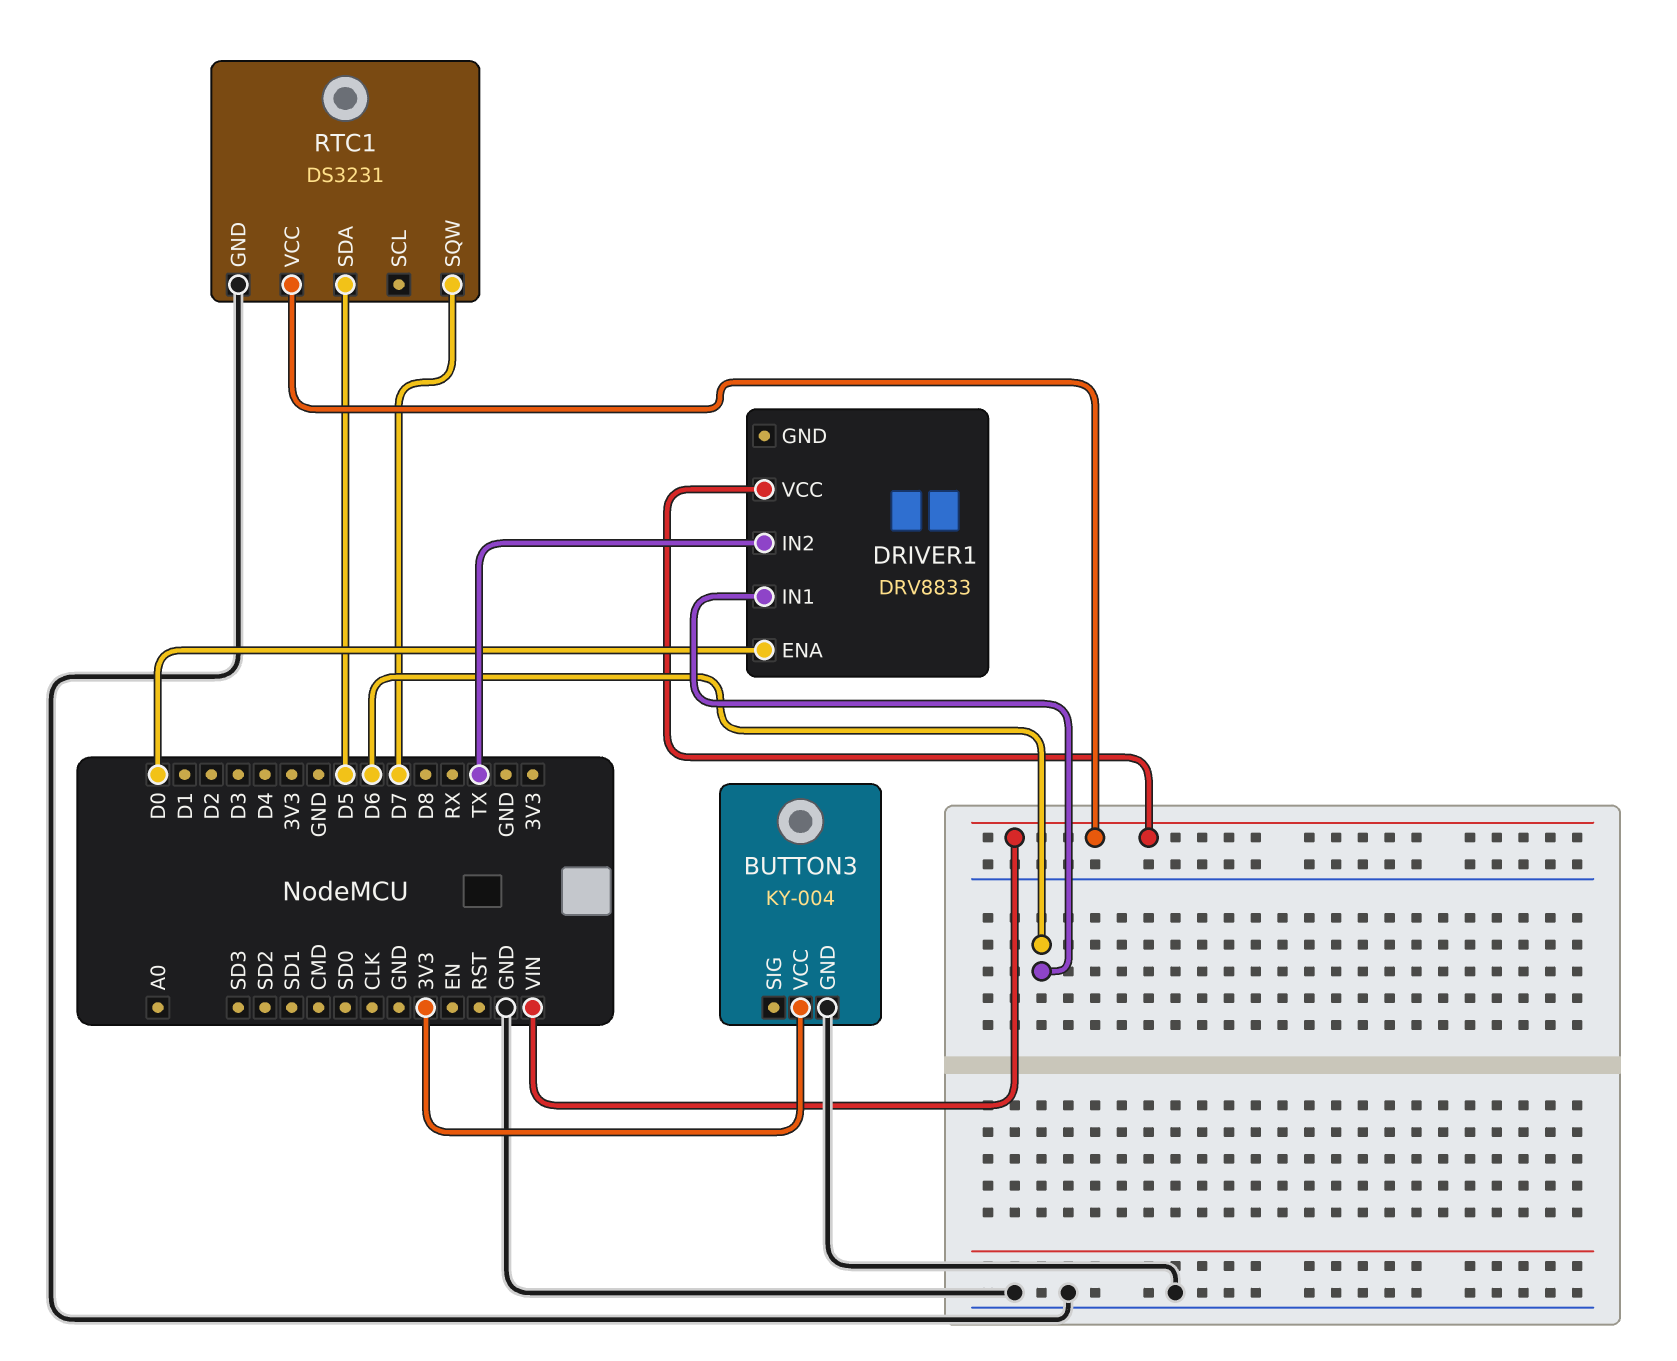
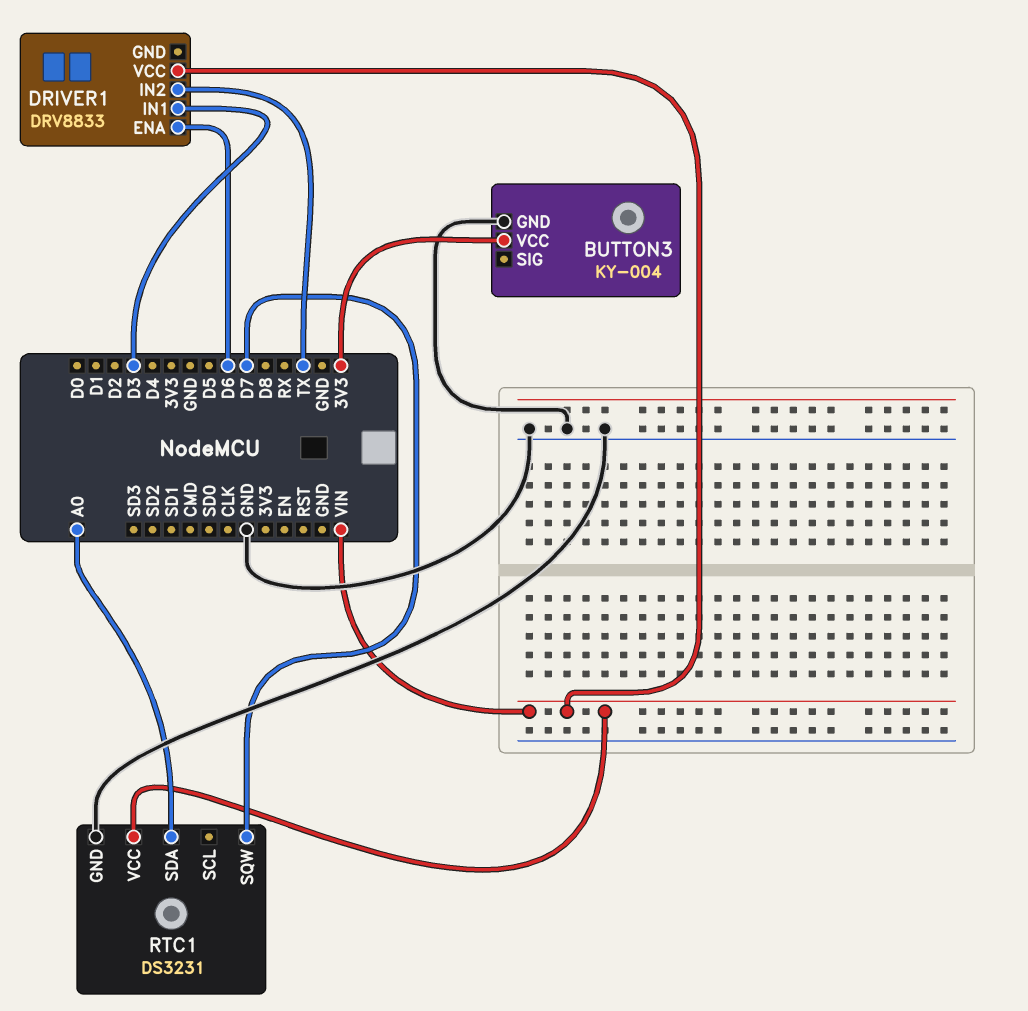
DRIVER1 pin ENA: D0 -> D6
DRIVER1 pin IN1: D6 -> D3
RTC1 pin SDA: D5 -> A0

